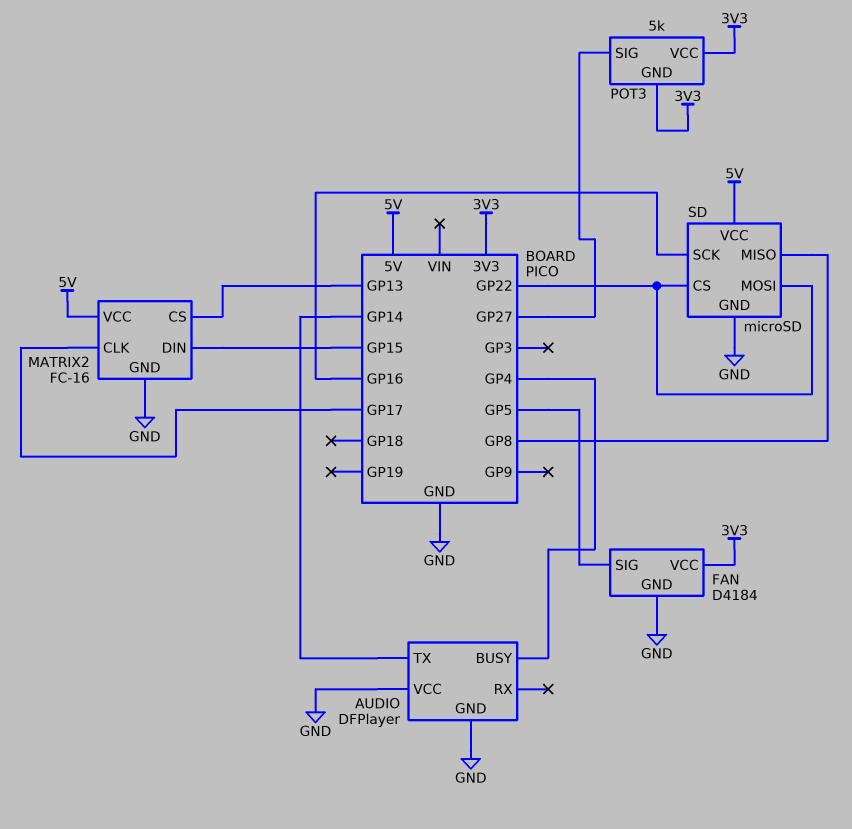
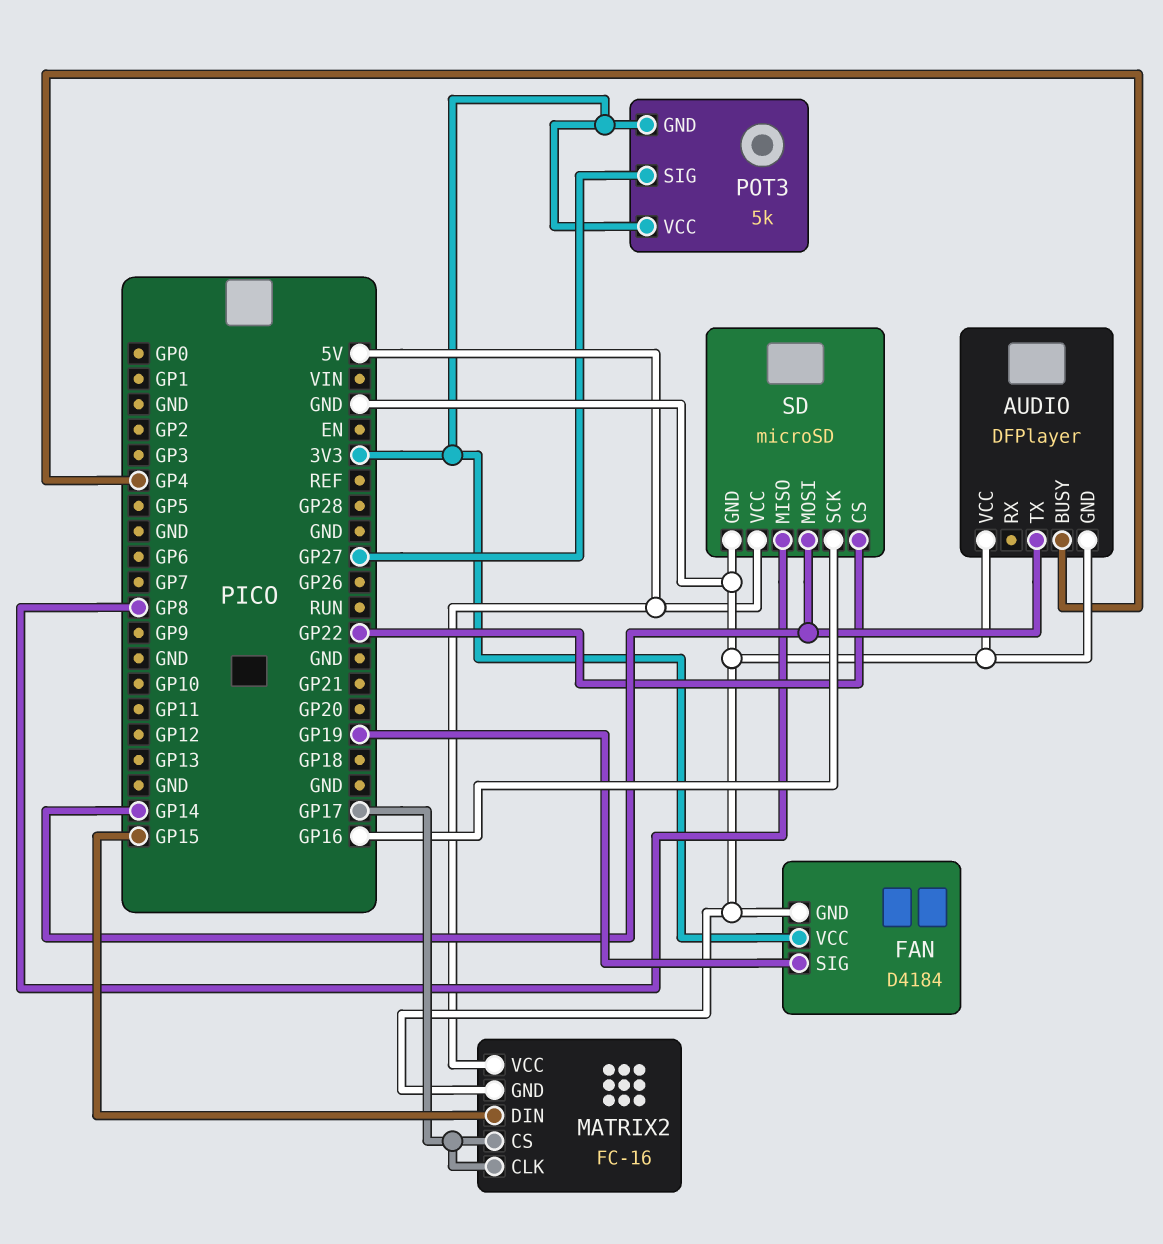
FAN pin SIG: GP5 -> GP19
MATRIX2 pin CS: GP13 -> GP17
SD pin MOSI: GP22 -> GP14

